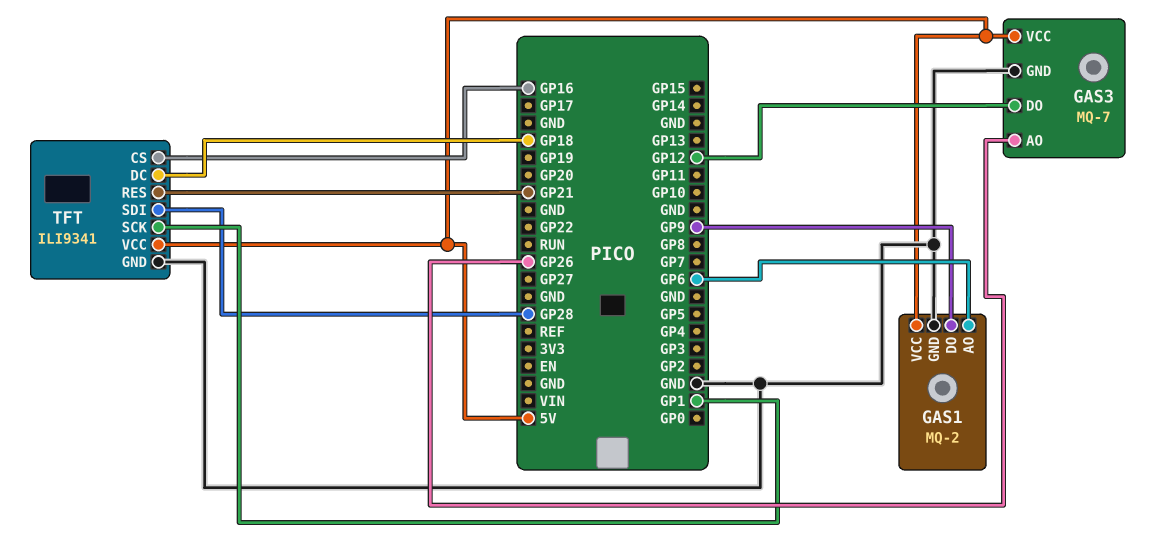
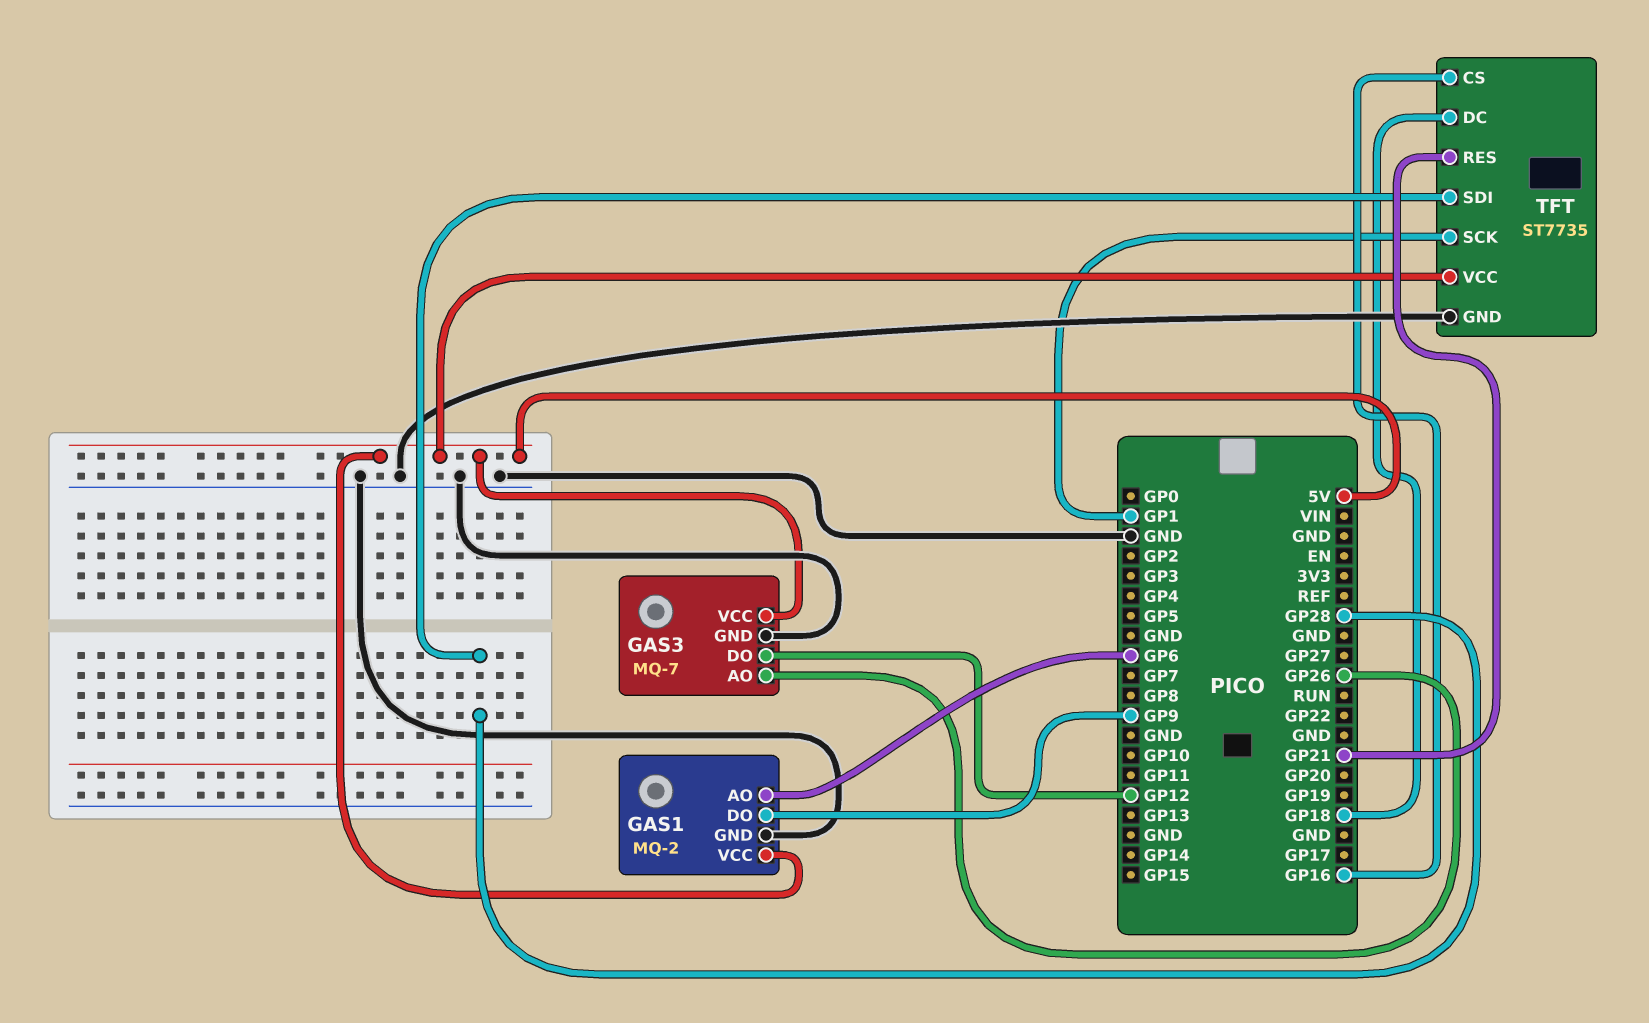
TFT: ILI9341 -> ST7735

